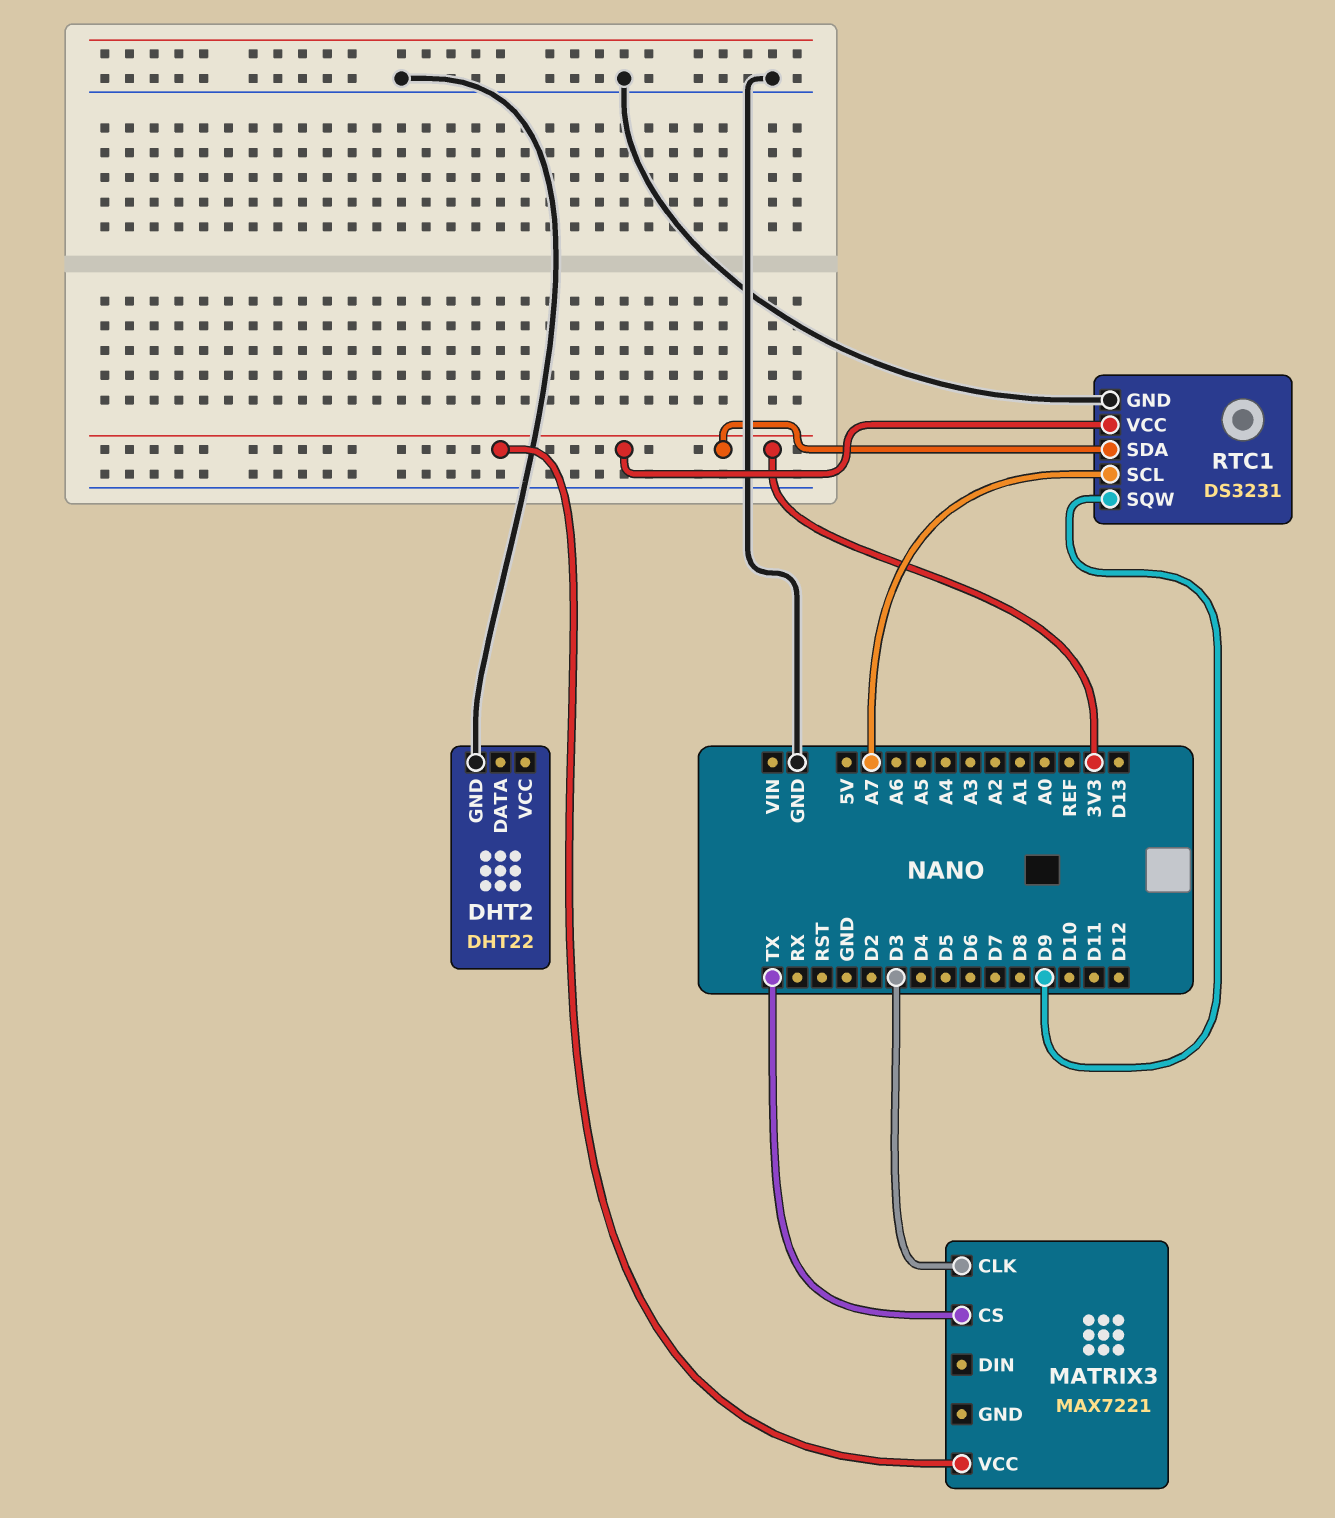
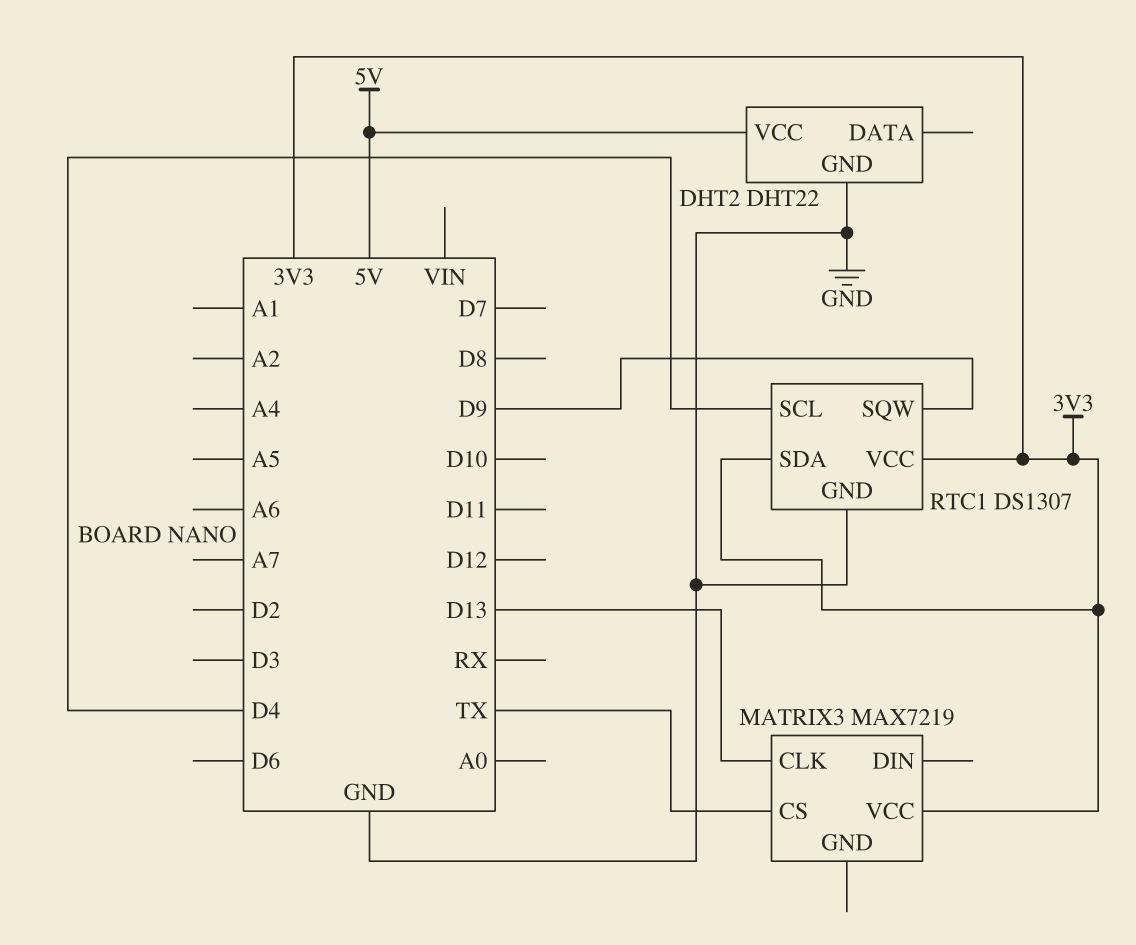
DHT2 pin VCC: none -> 5V
MATRIX3: MAX7221 -> MAX7219
MATRIX3 pin CLK: D3 -> D13
RTC1: DS3231 -> DS1307
RTC1 pin SCL: A7 -> D4

